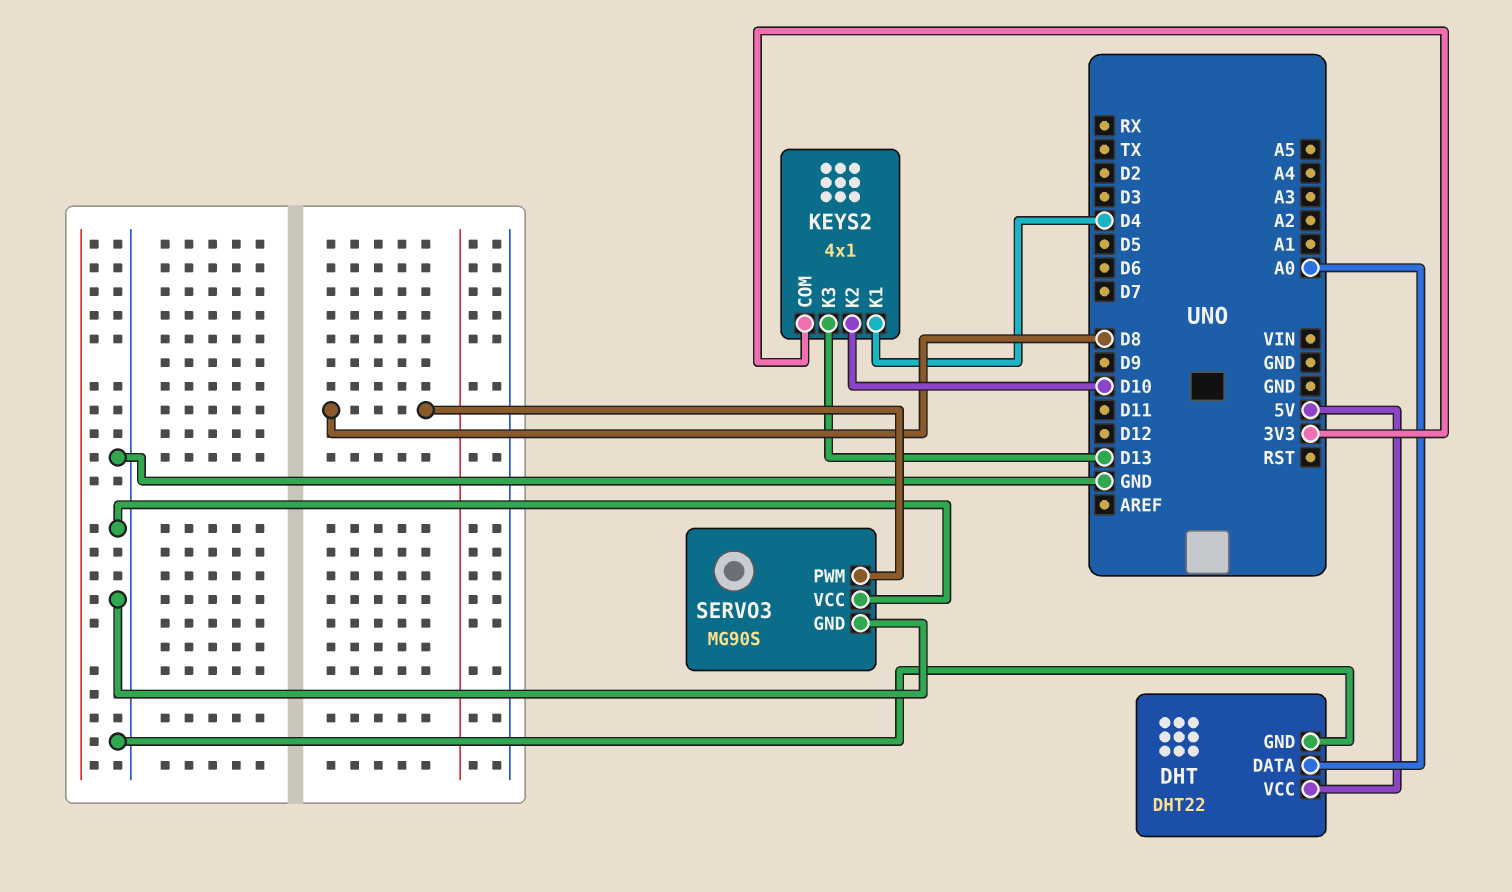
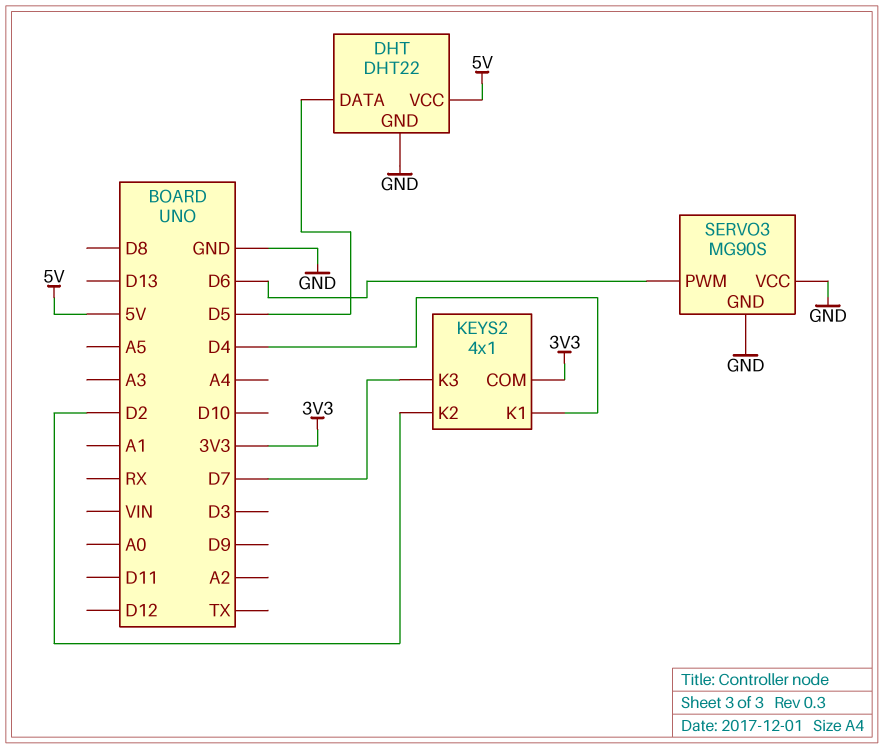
DHT pin DATA: A0 -> D5
KEYS2 pin K2: D10 -> D2
KEYS2 pin K3: D13 -> D7
SERVO3 pin PWM: D8 -> D6

